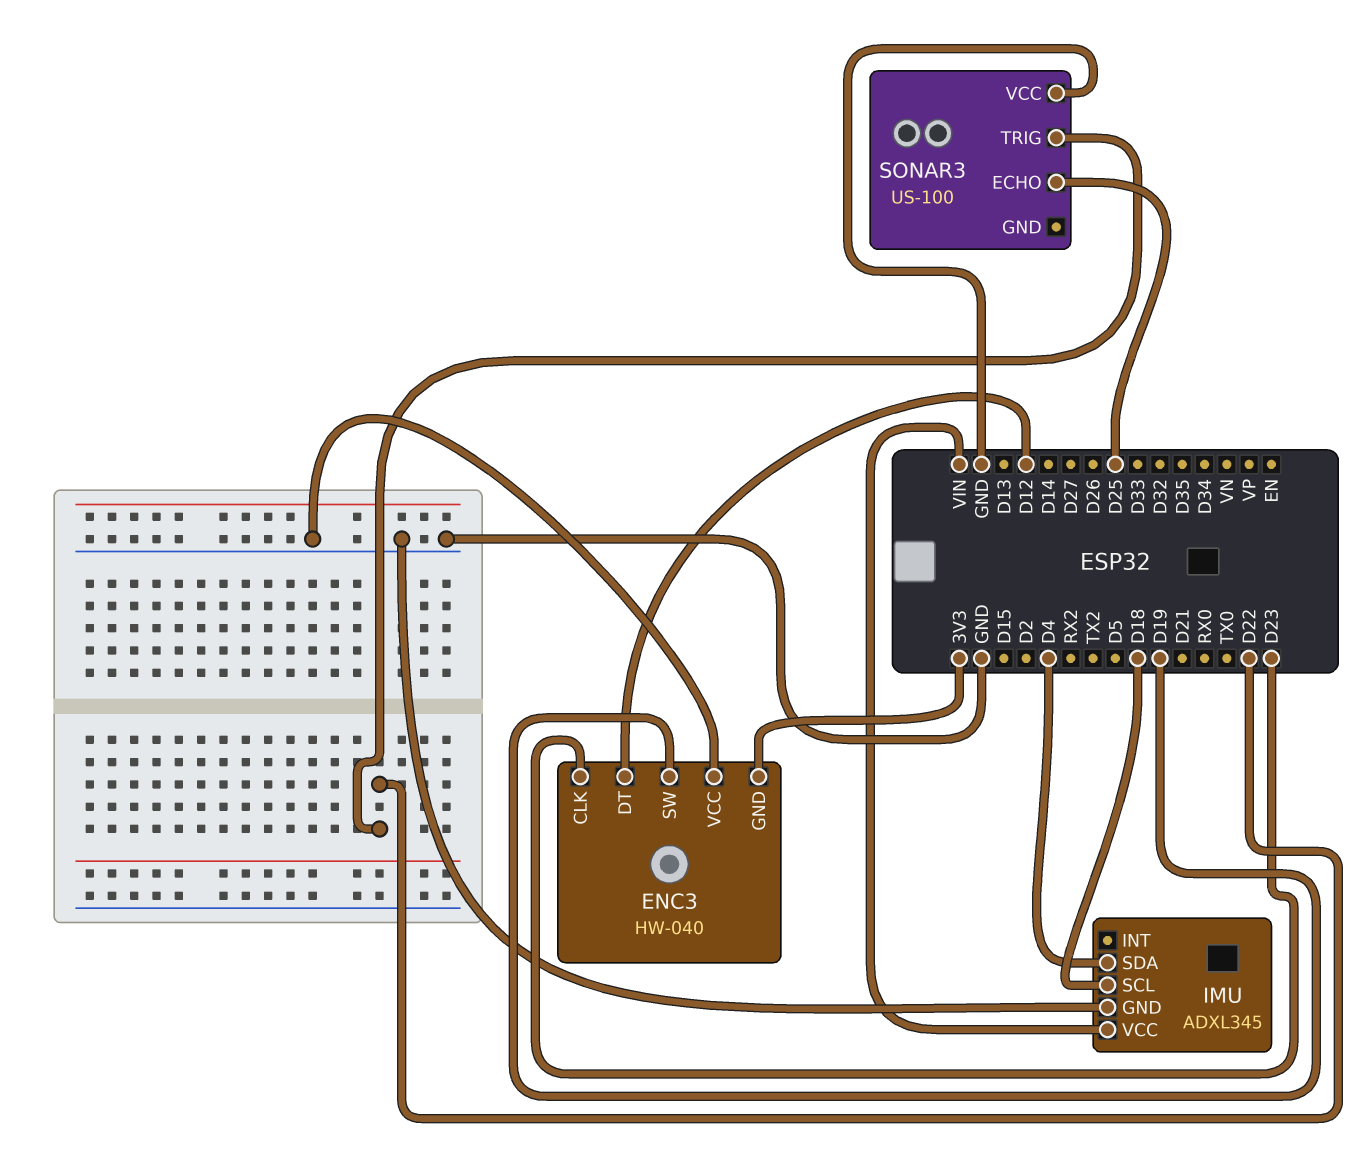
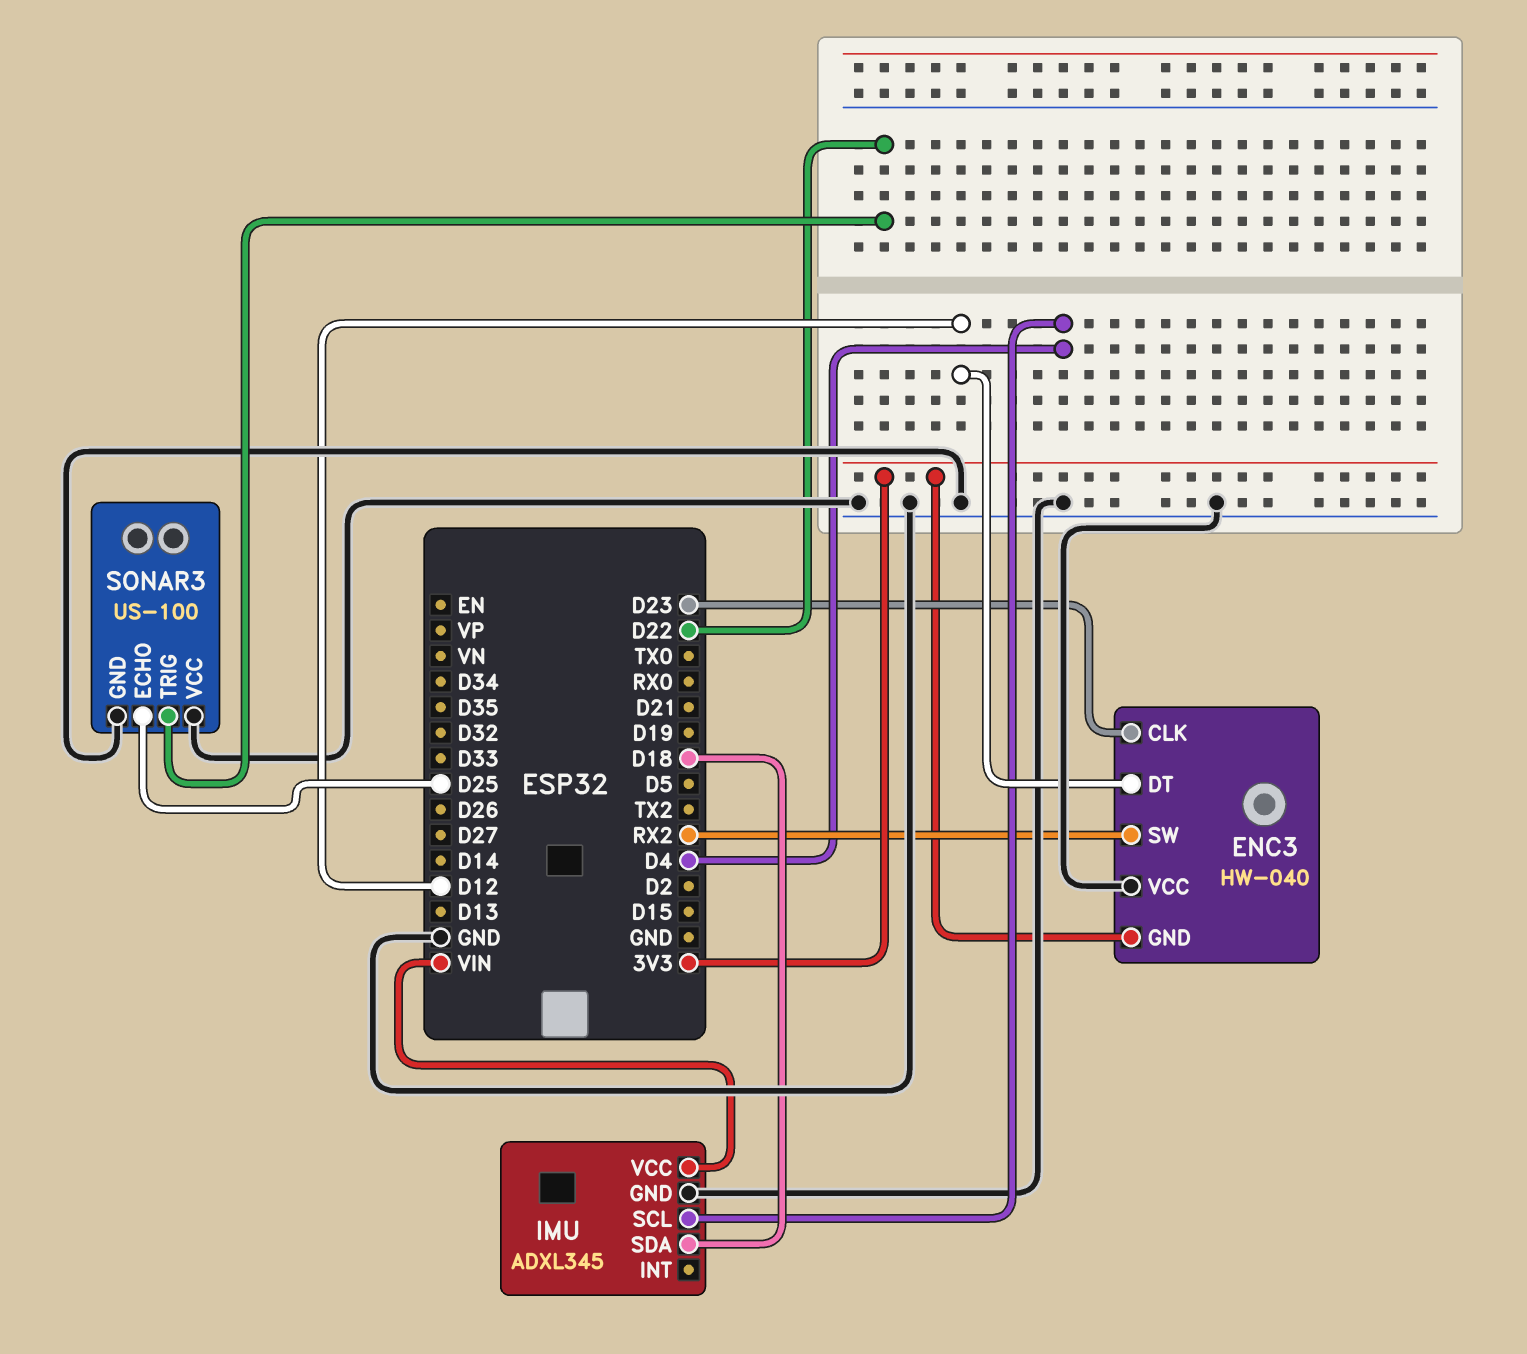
ENC3 pin SW: D19 -> RX2
IMU pin SCL: D18 -> D4
IMU pin SDA: D4 -> D18
SONAR3 pin GND: none -> GND

